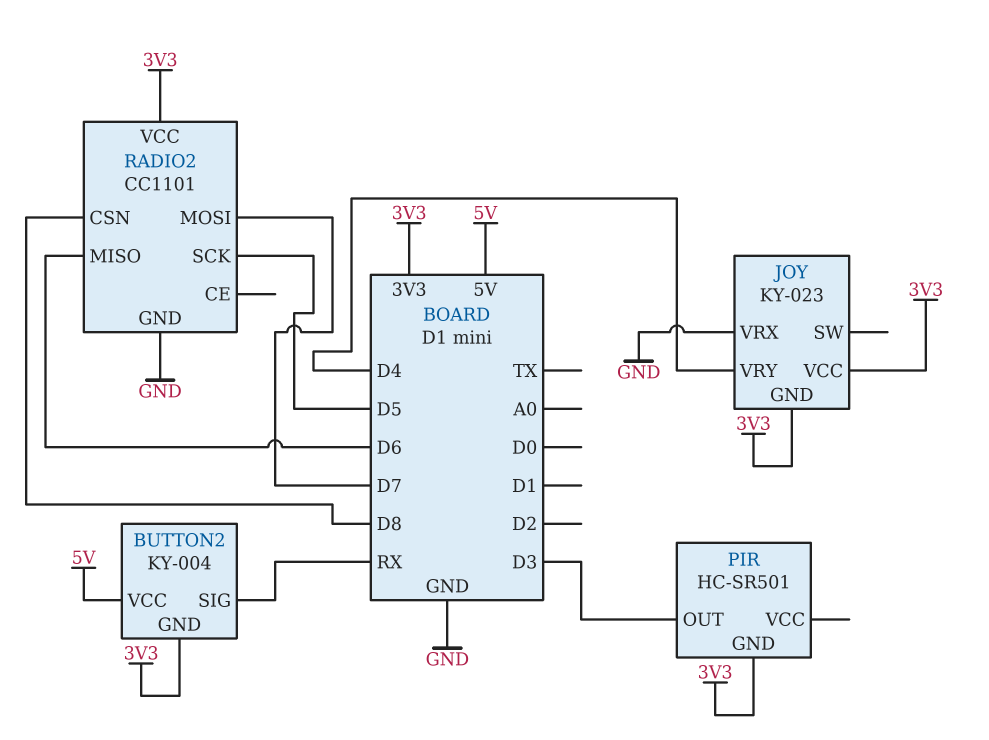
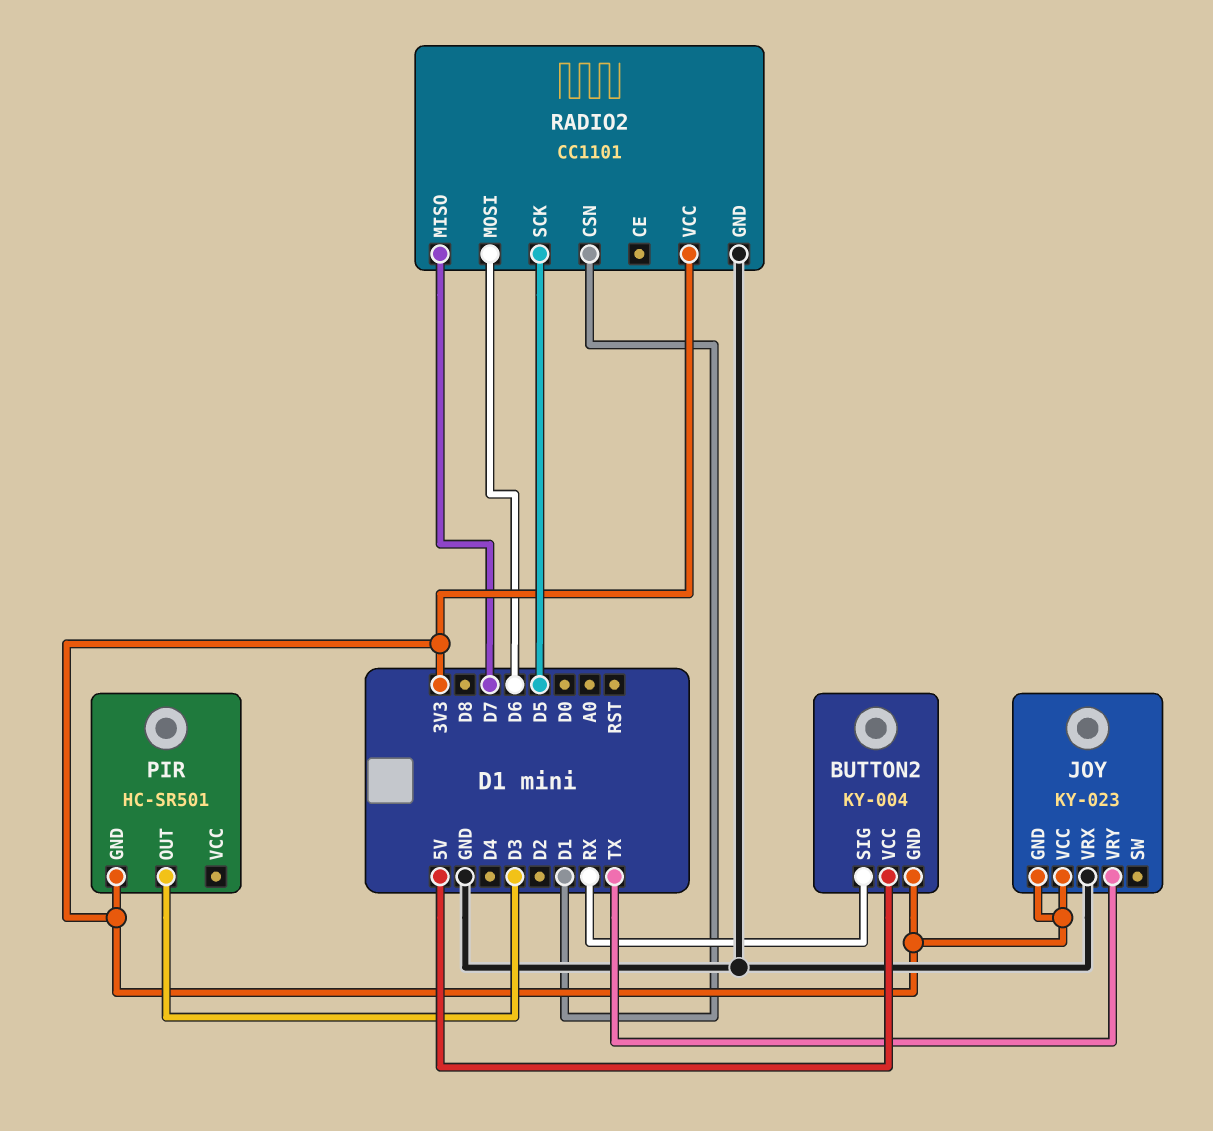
JOY pin VRY: D4 -> TX
RADIO2 pin CSN: D8 -> D1
RADIO2 pin MISO: D6 -> D7
RADIO2 pin MOSI: D7 -> D6

